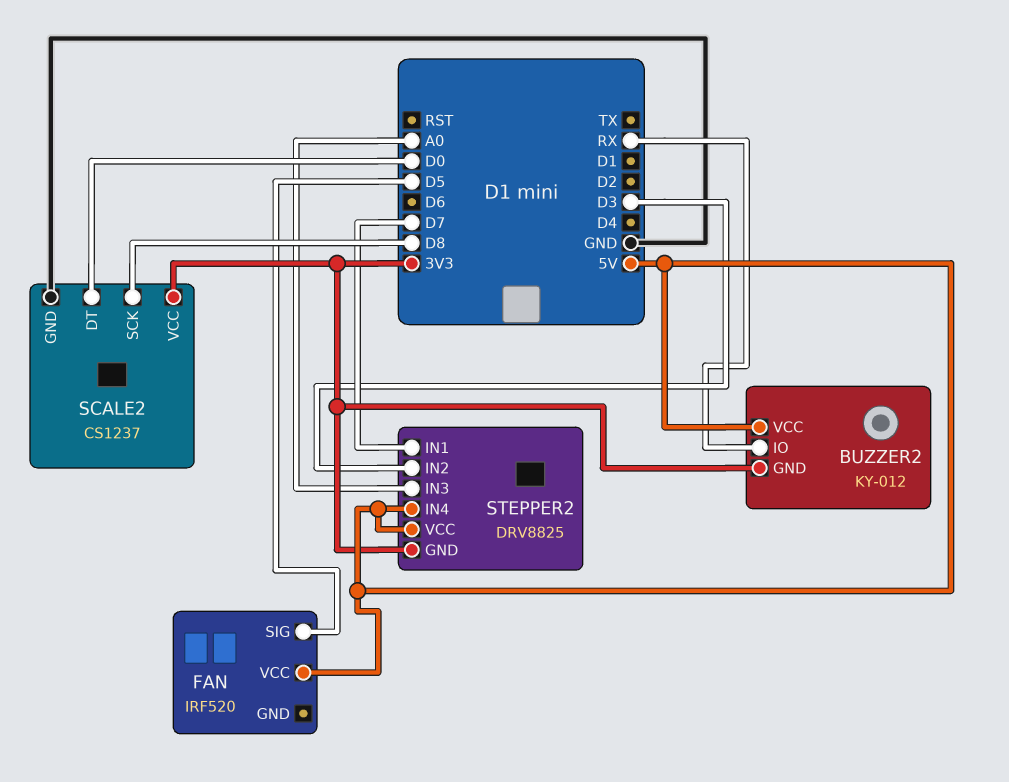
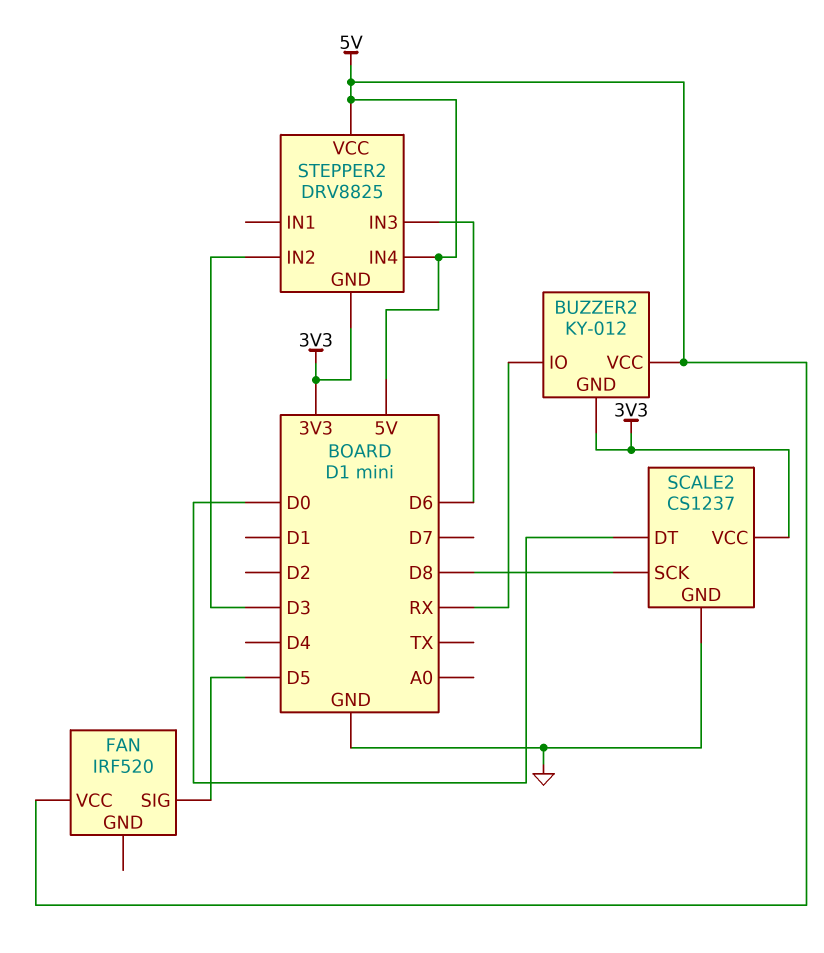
STEPPER2 pin IN1: D7 -> none
STEPPER2 pin IN3: A0 -> D6

